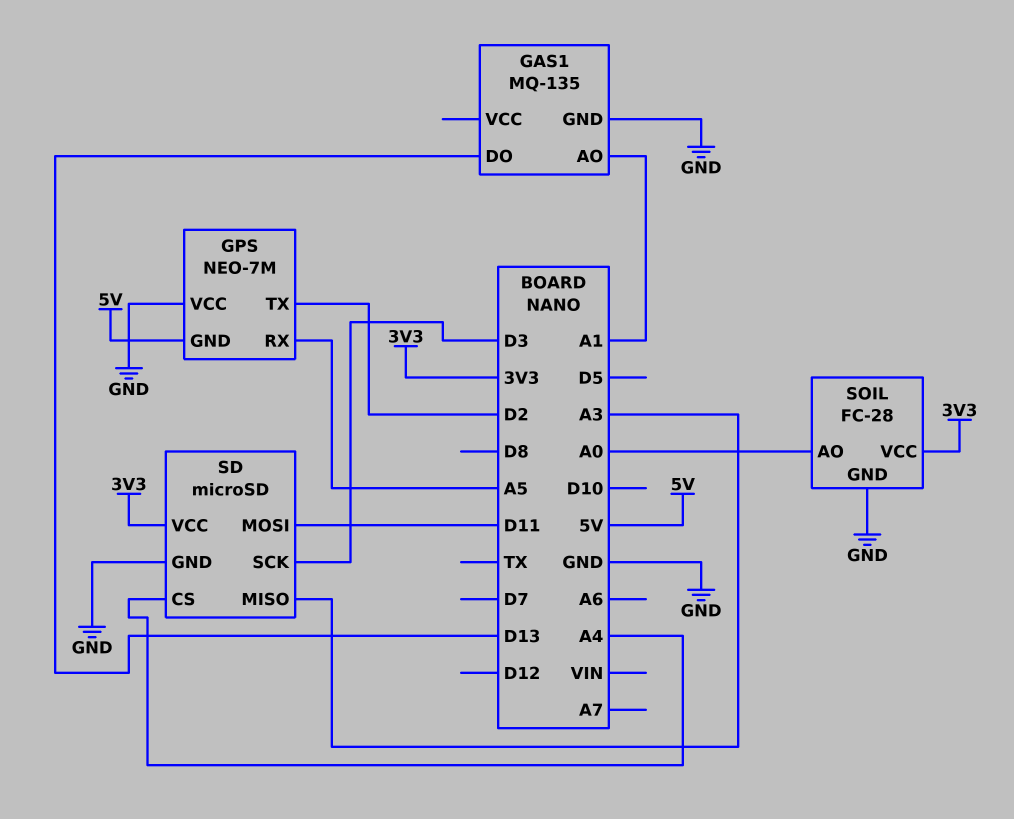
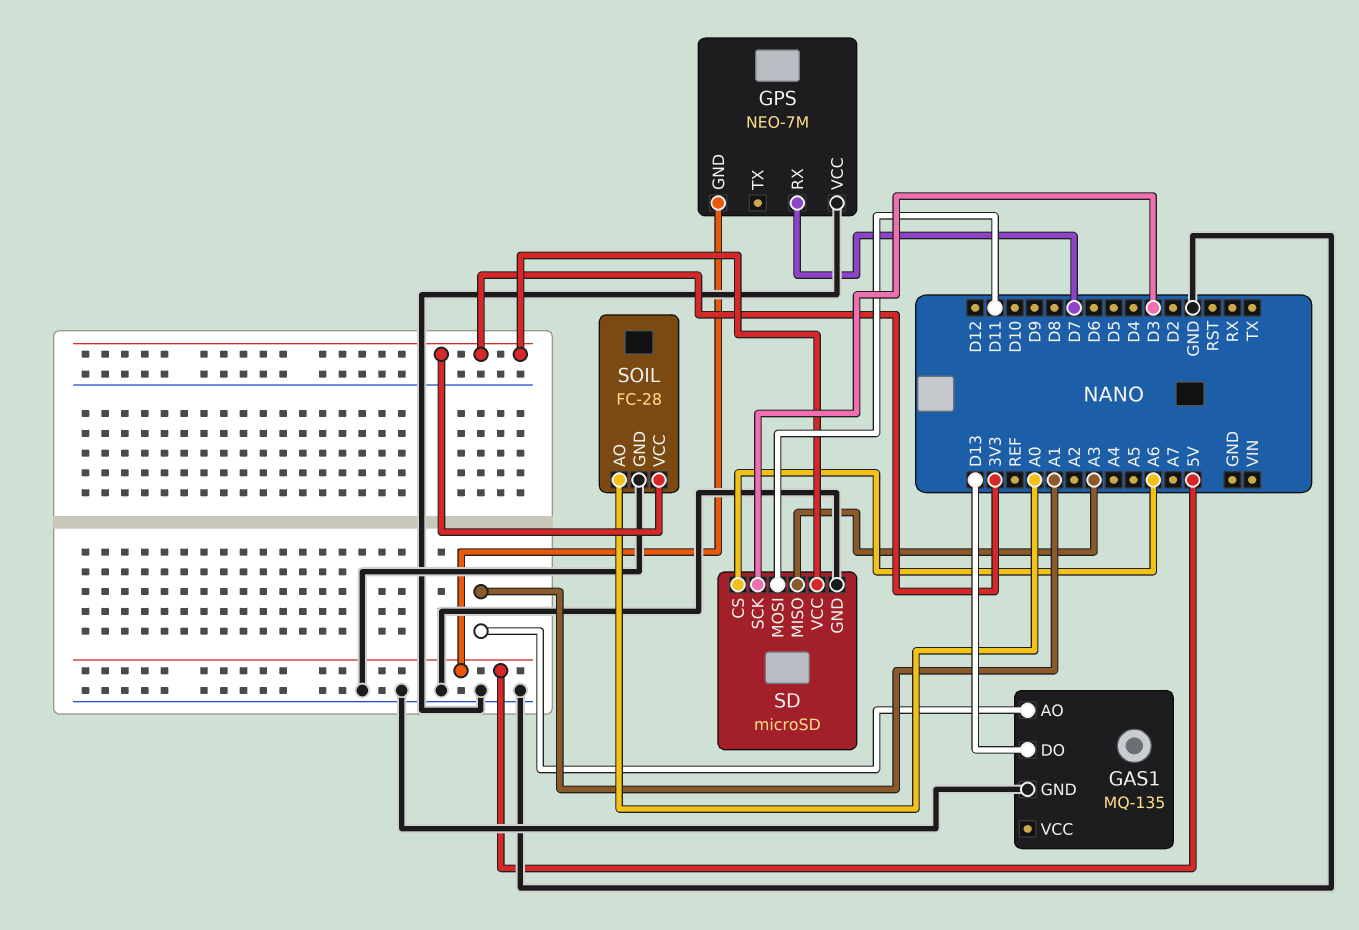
GPS pin RX: A5 -> D7
GPS pin TX: D2 -> none
SD pin CS: A4 -> A6

